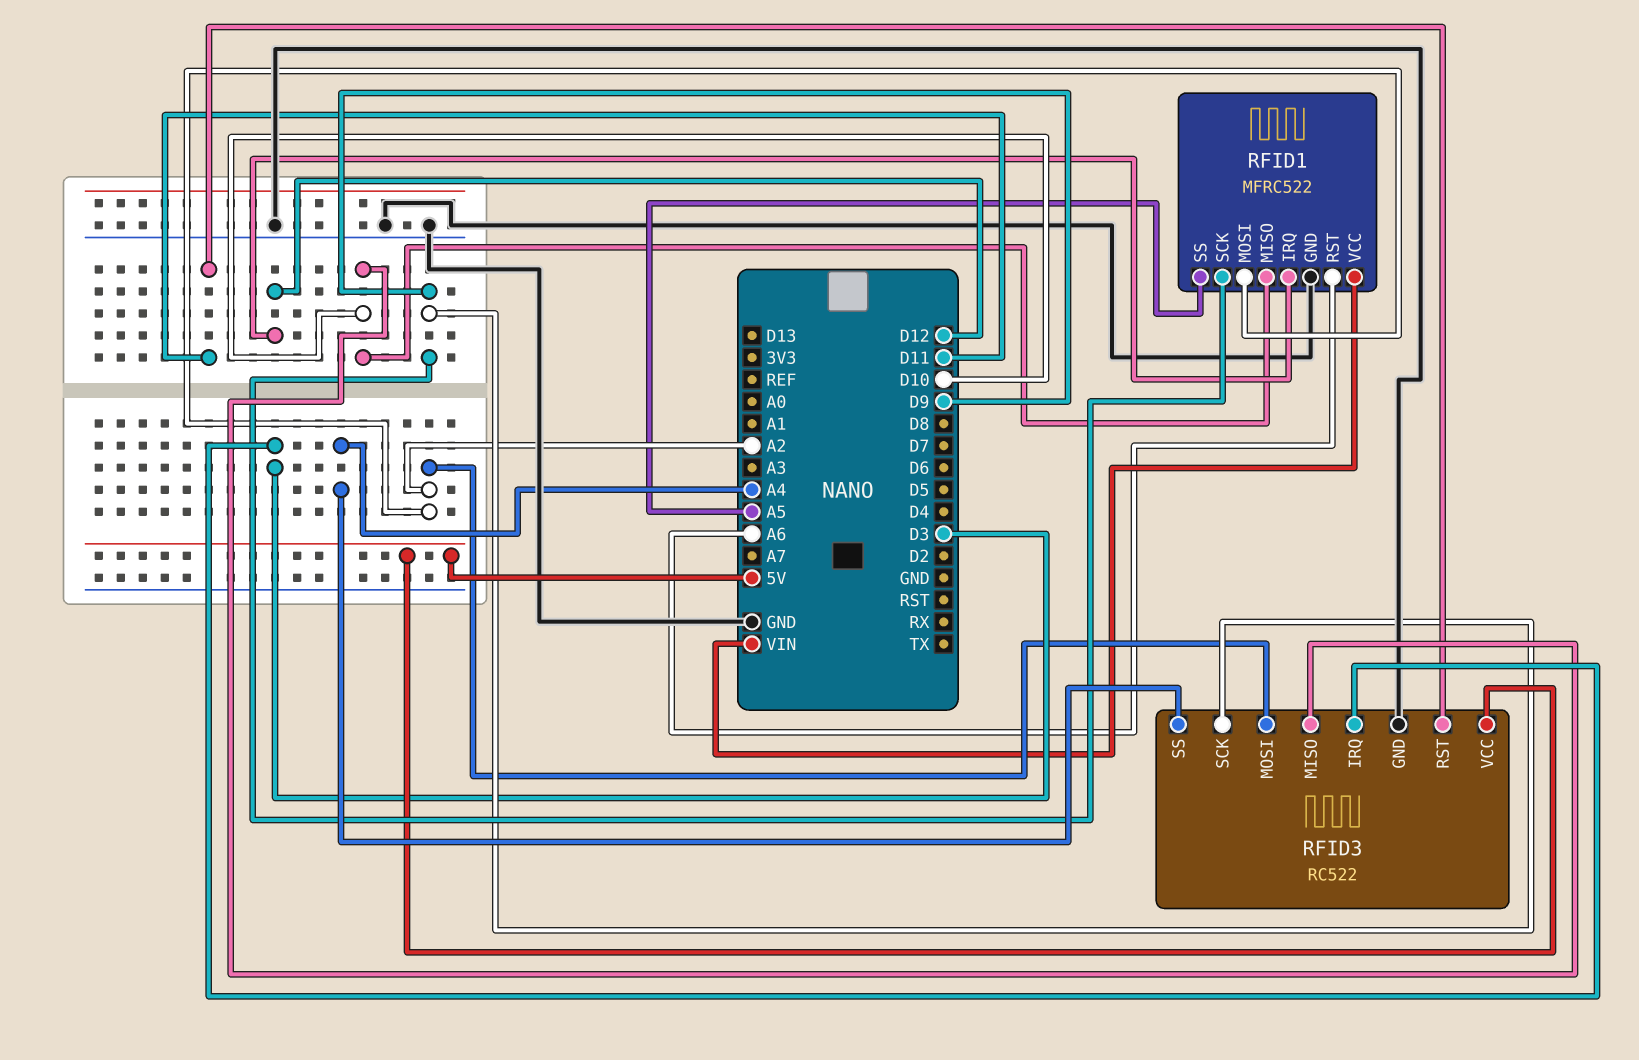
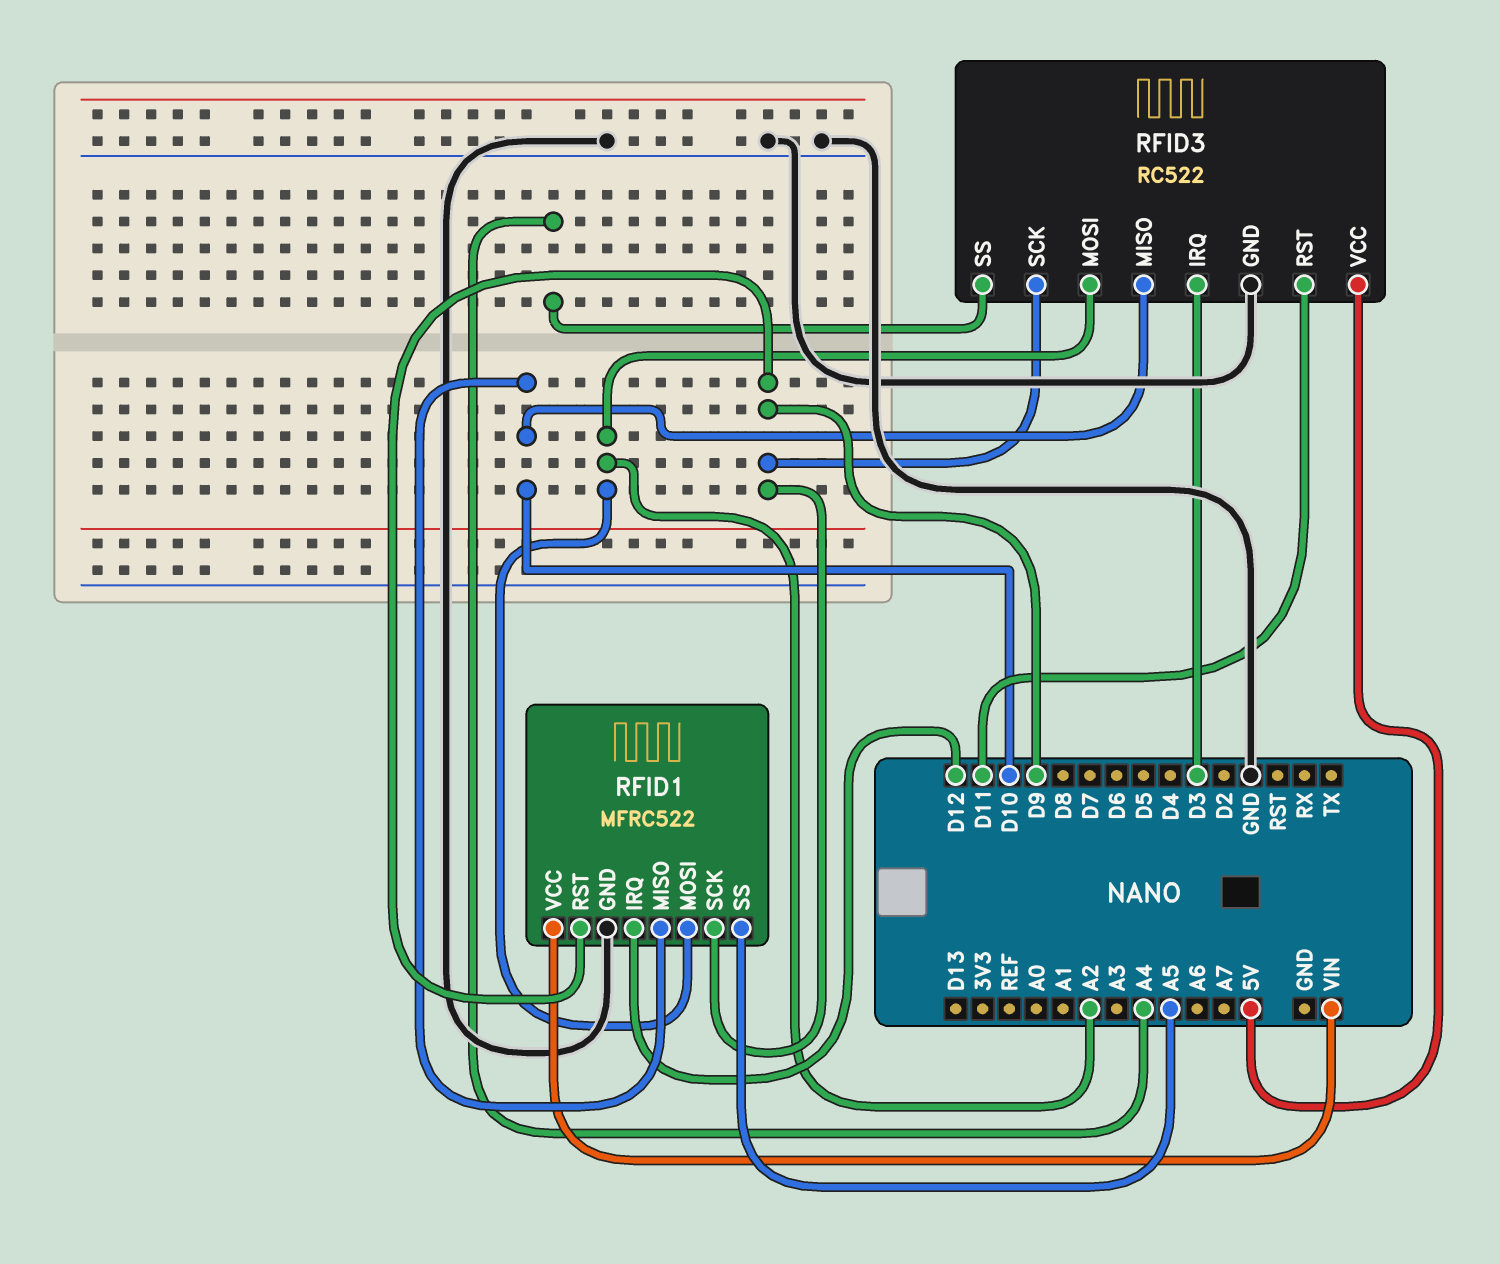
RFID1 pin RST: A6 -> D9

